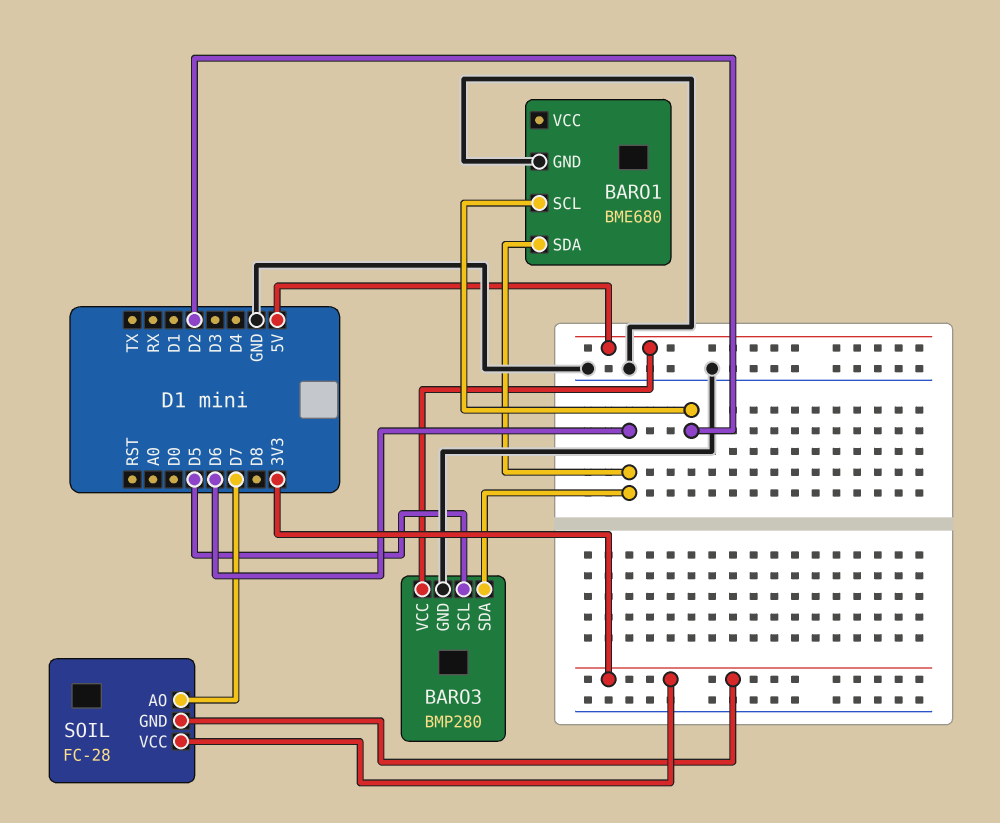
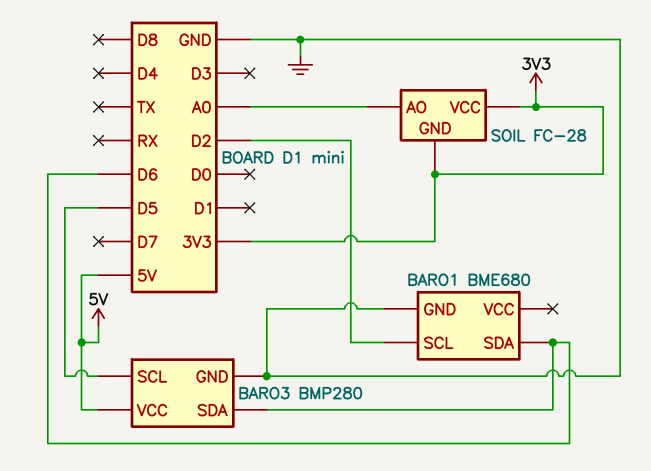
SOIL pin AO: D7 -> A0

